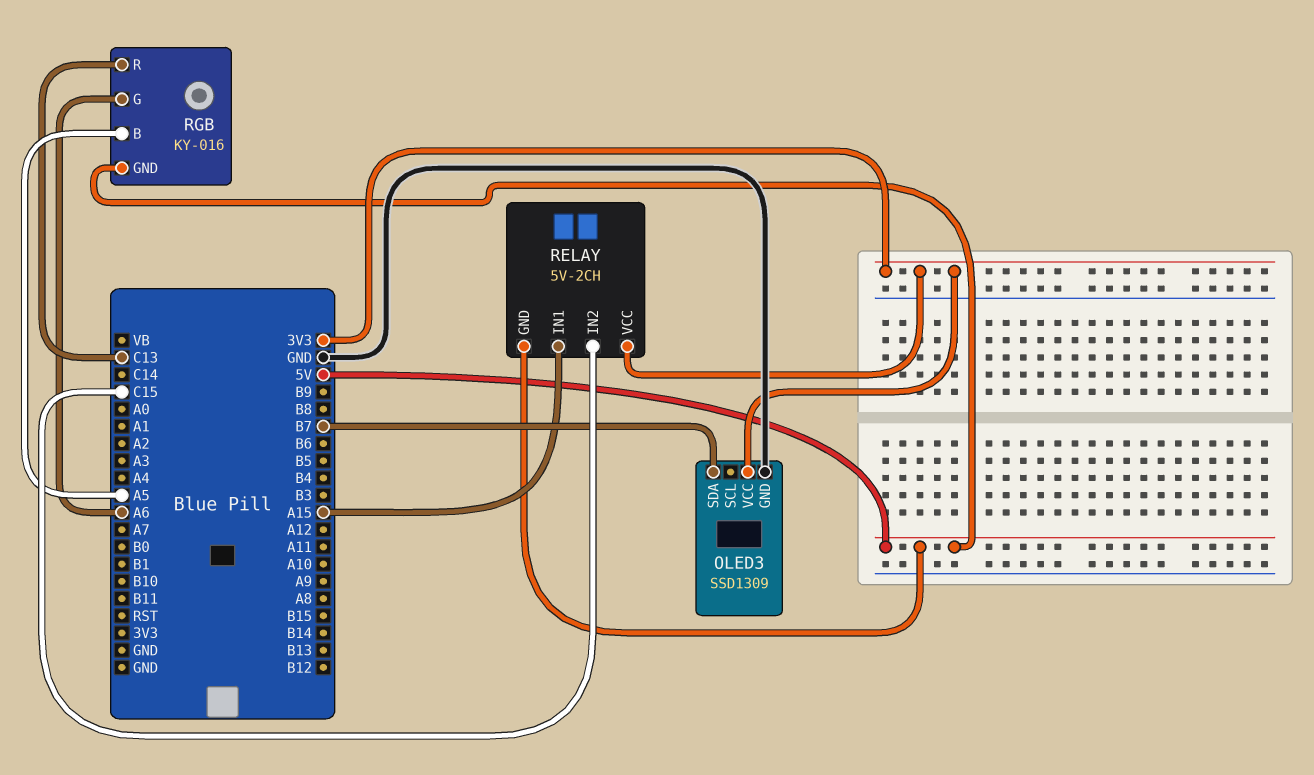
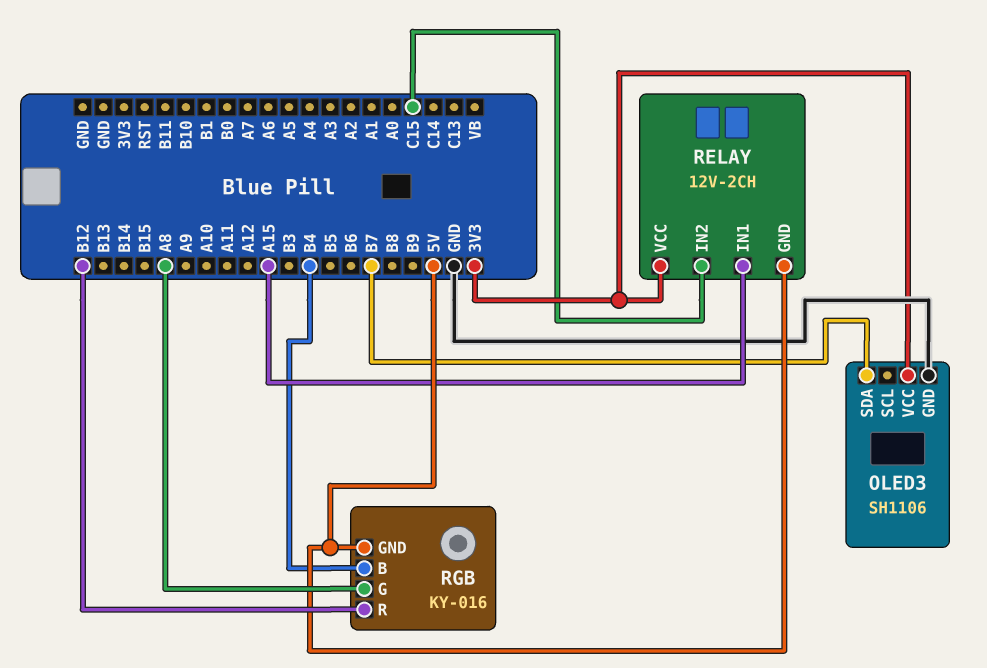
OLED3: SSD1309 -> SH1106
RELAY: 5V-2CH -> 12V-2CH
RGB pin B: A5 -> B4
RGB pin G: A6 -> A8
RGB pin R: C13 -> B12

